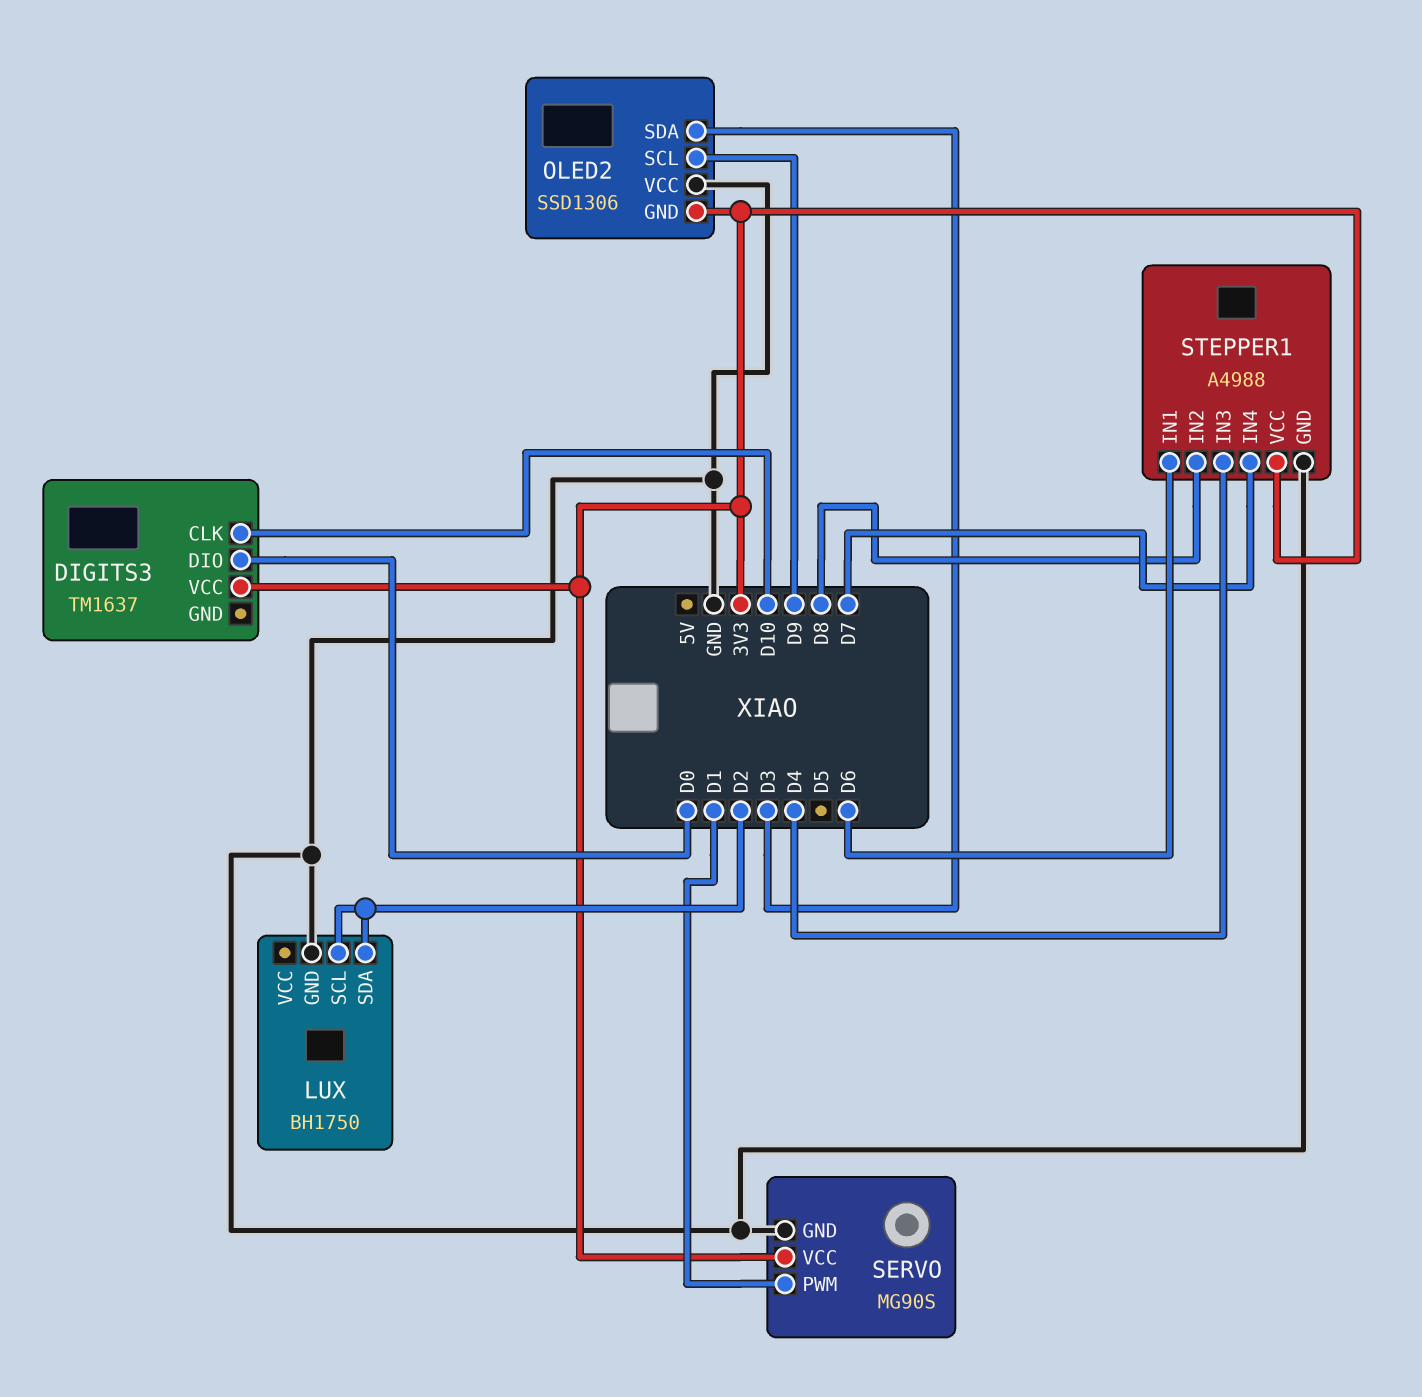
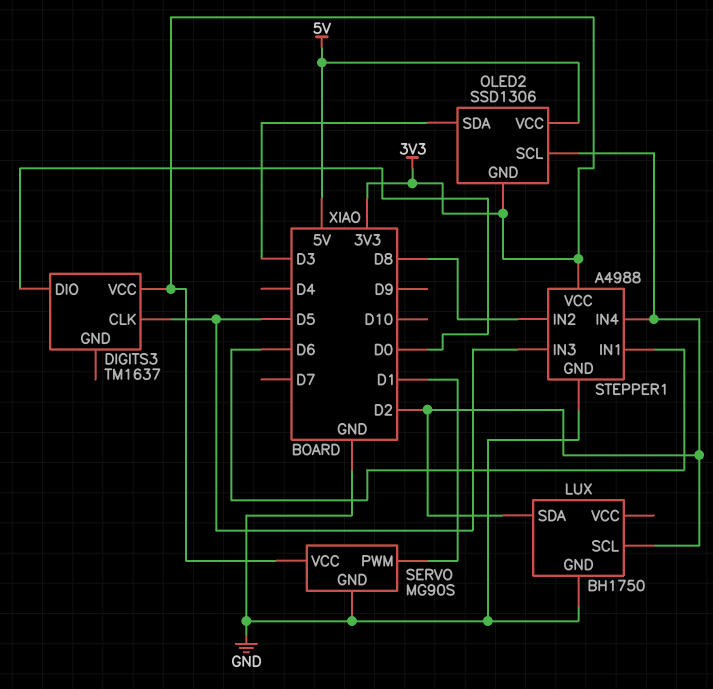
DIGITS3 pin CLK: D10 -> D5
OLED2 pin SCL: D9 -> D2
OLED2 pin VCC: GND -> 5V
STEPPER1 pin IN3: D4 -> D5
STEPPER1 pin IN4: D7 -> D2

